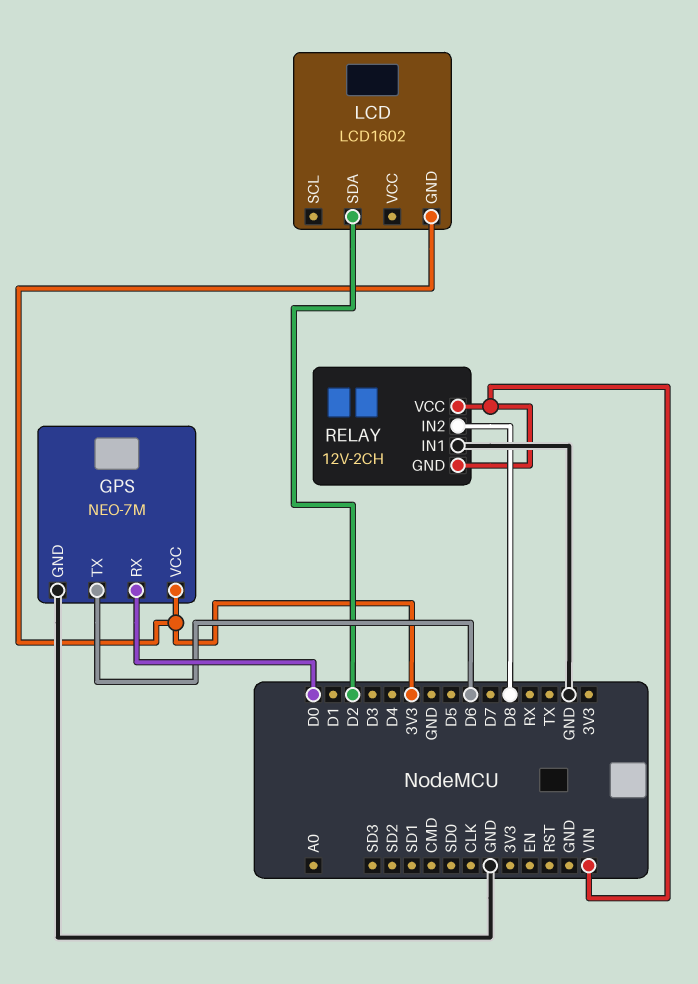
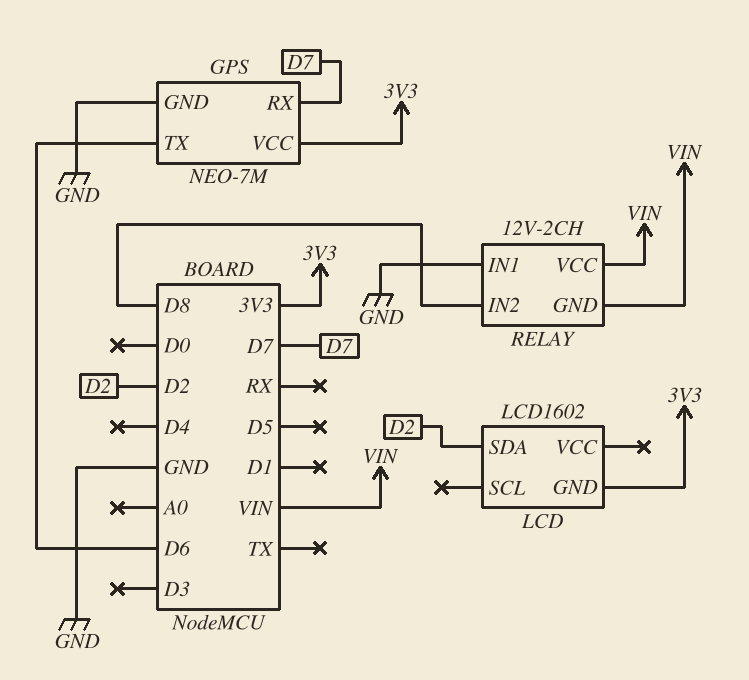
GPS pin RX: D0 -> D7

